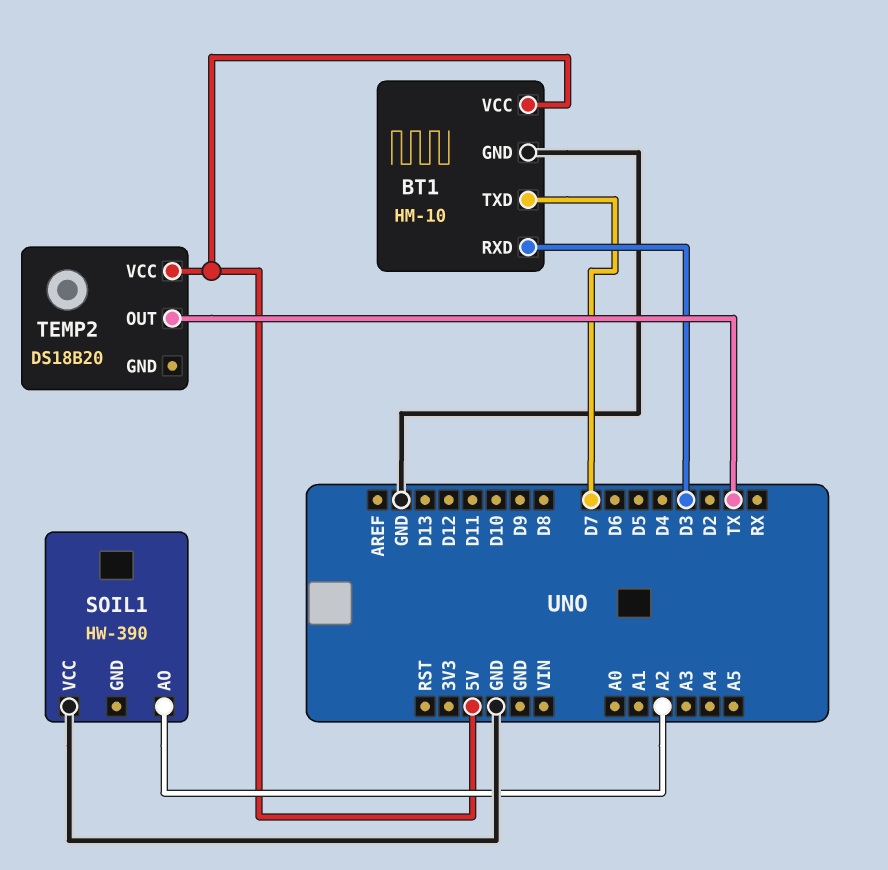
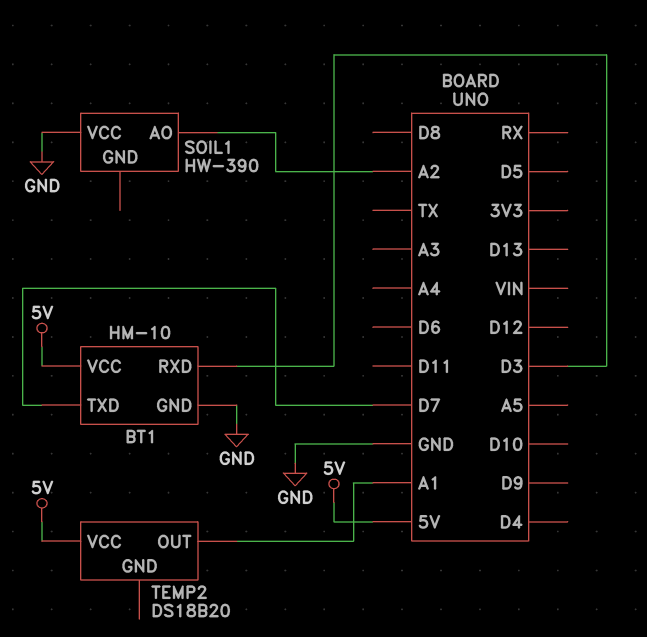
TEMP2 pin OUT: TX -> A1

